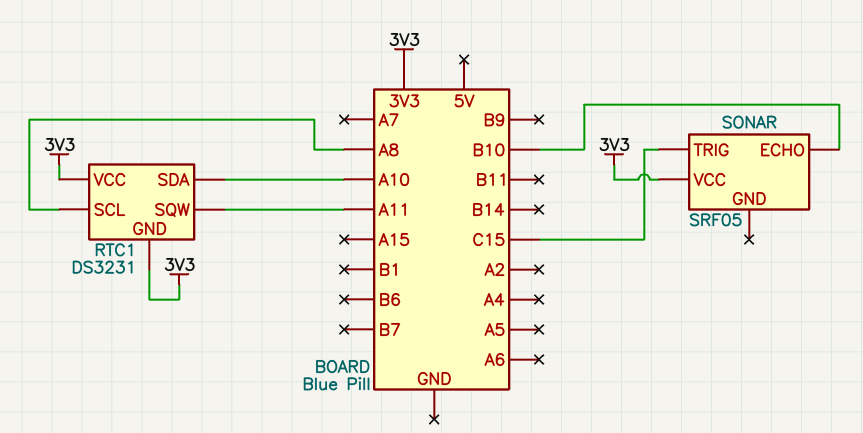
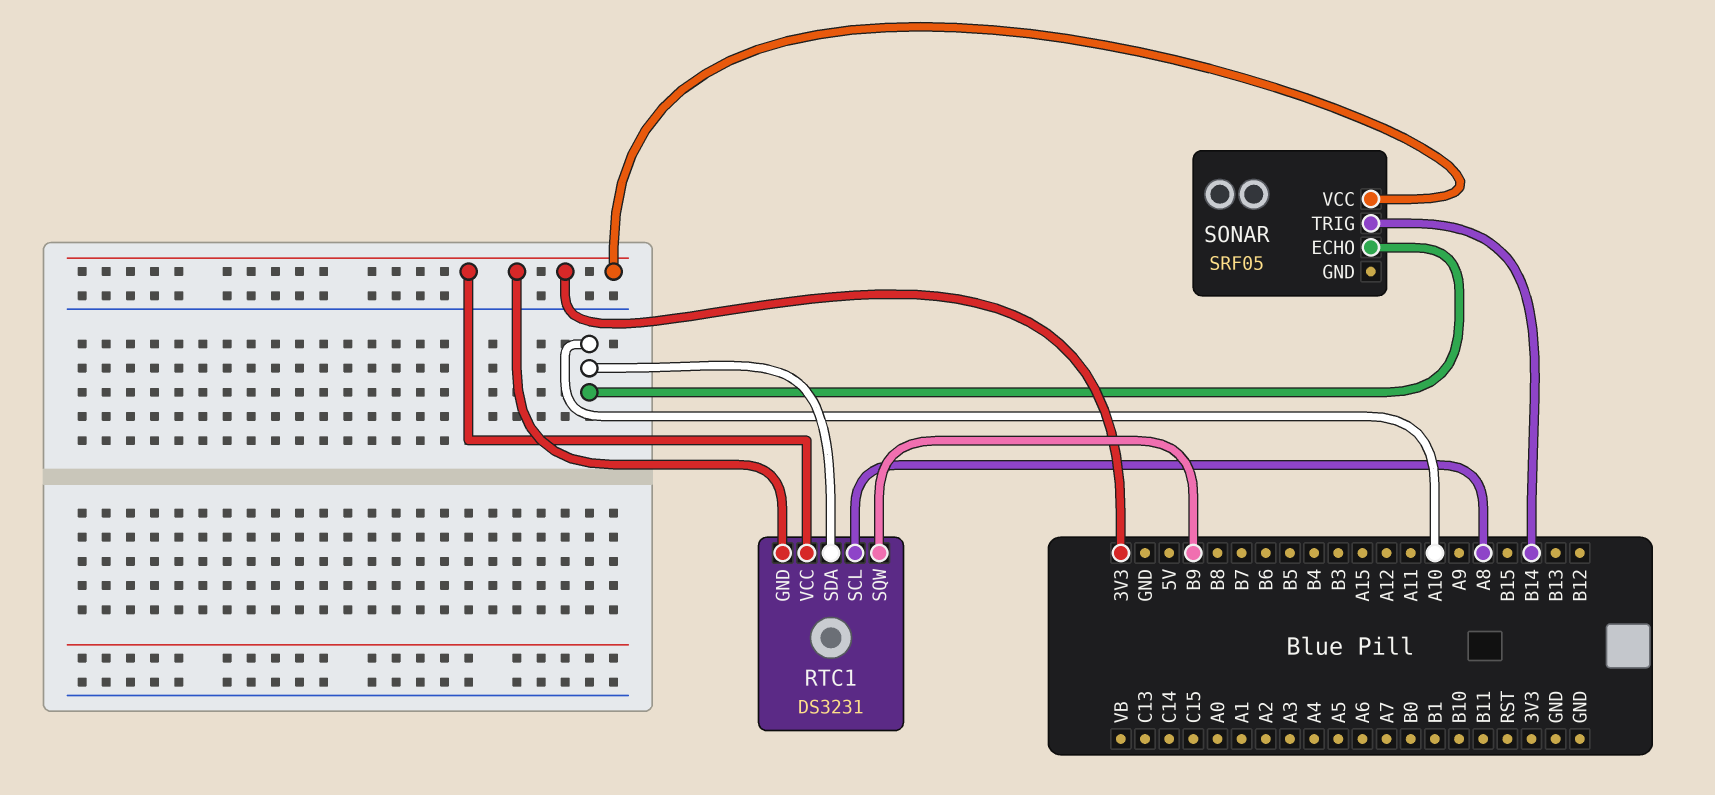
RTC1 pin SQW: A11 -> B9
SONAR pin ECHO: B10 -> A10
SONAR pin TRIG: C15 -> B14

